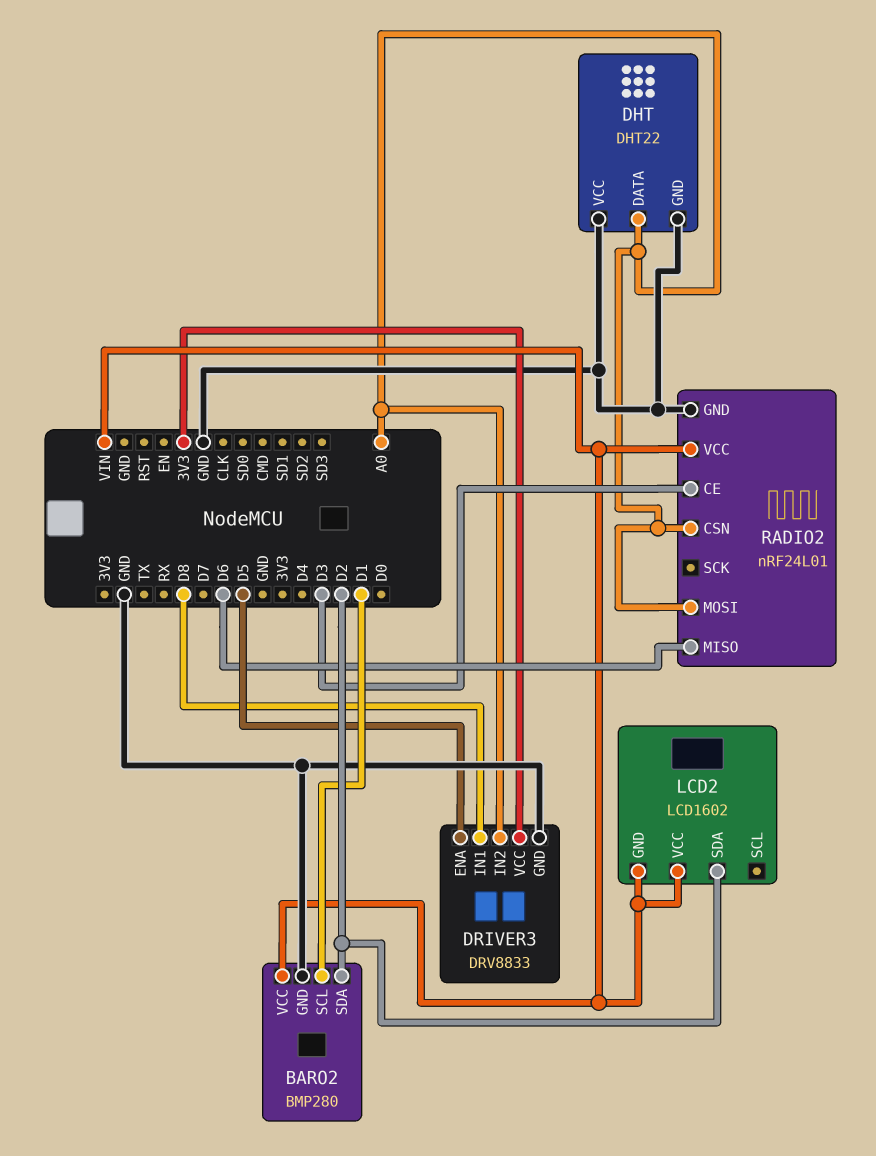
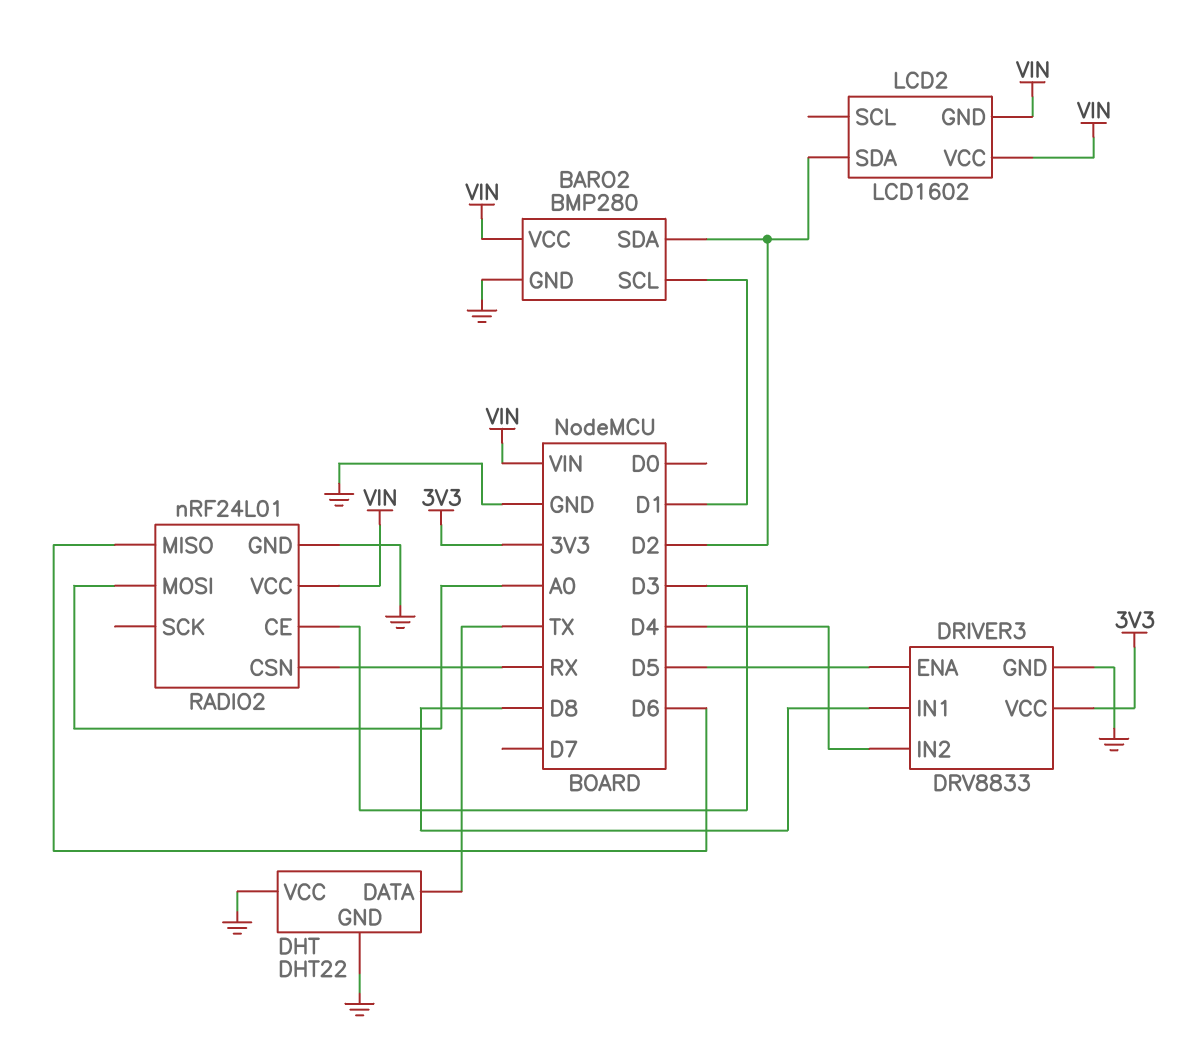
DHT pin DATA: A0 -> TX
DRIVER3 pin IN2: A0 -> D4
RADIO2 pin CSN: A0 -> RX

